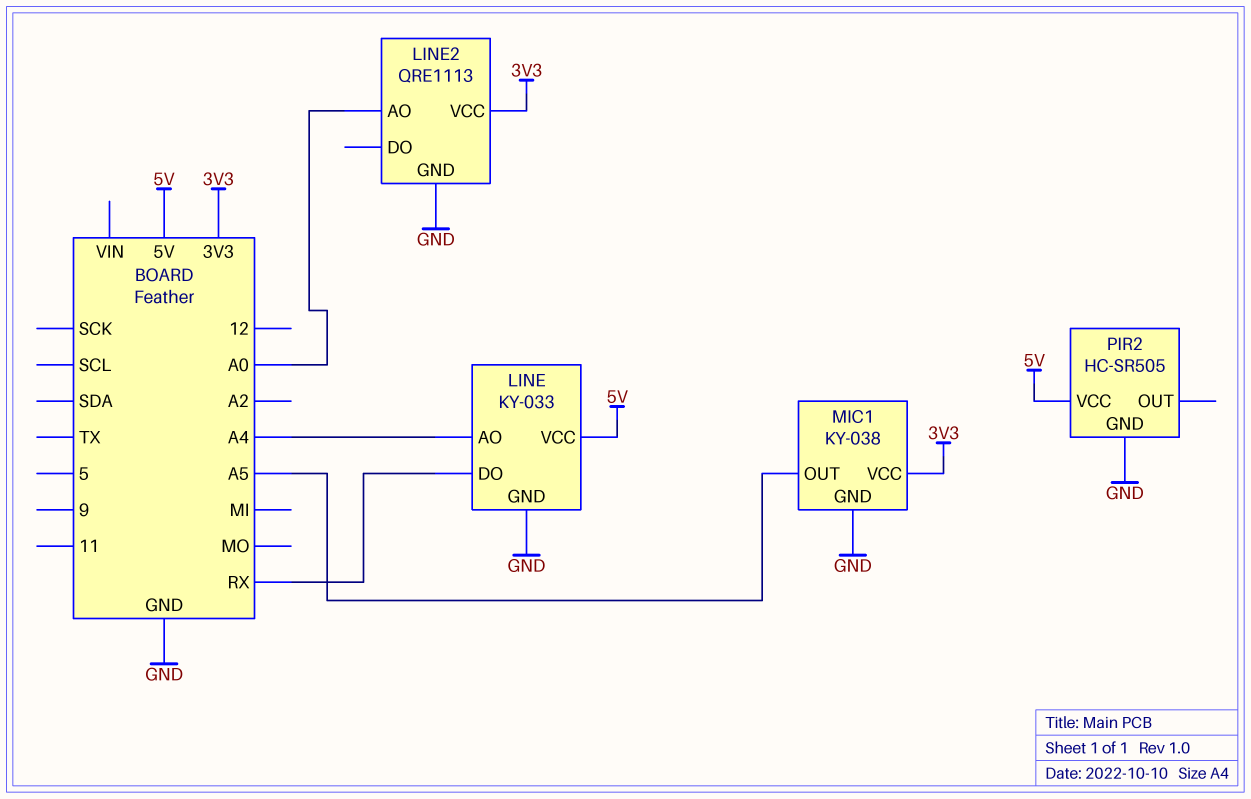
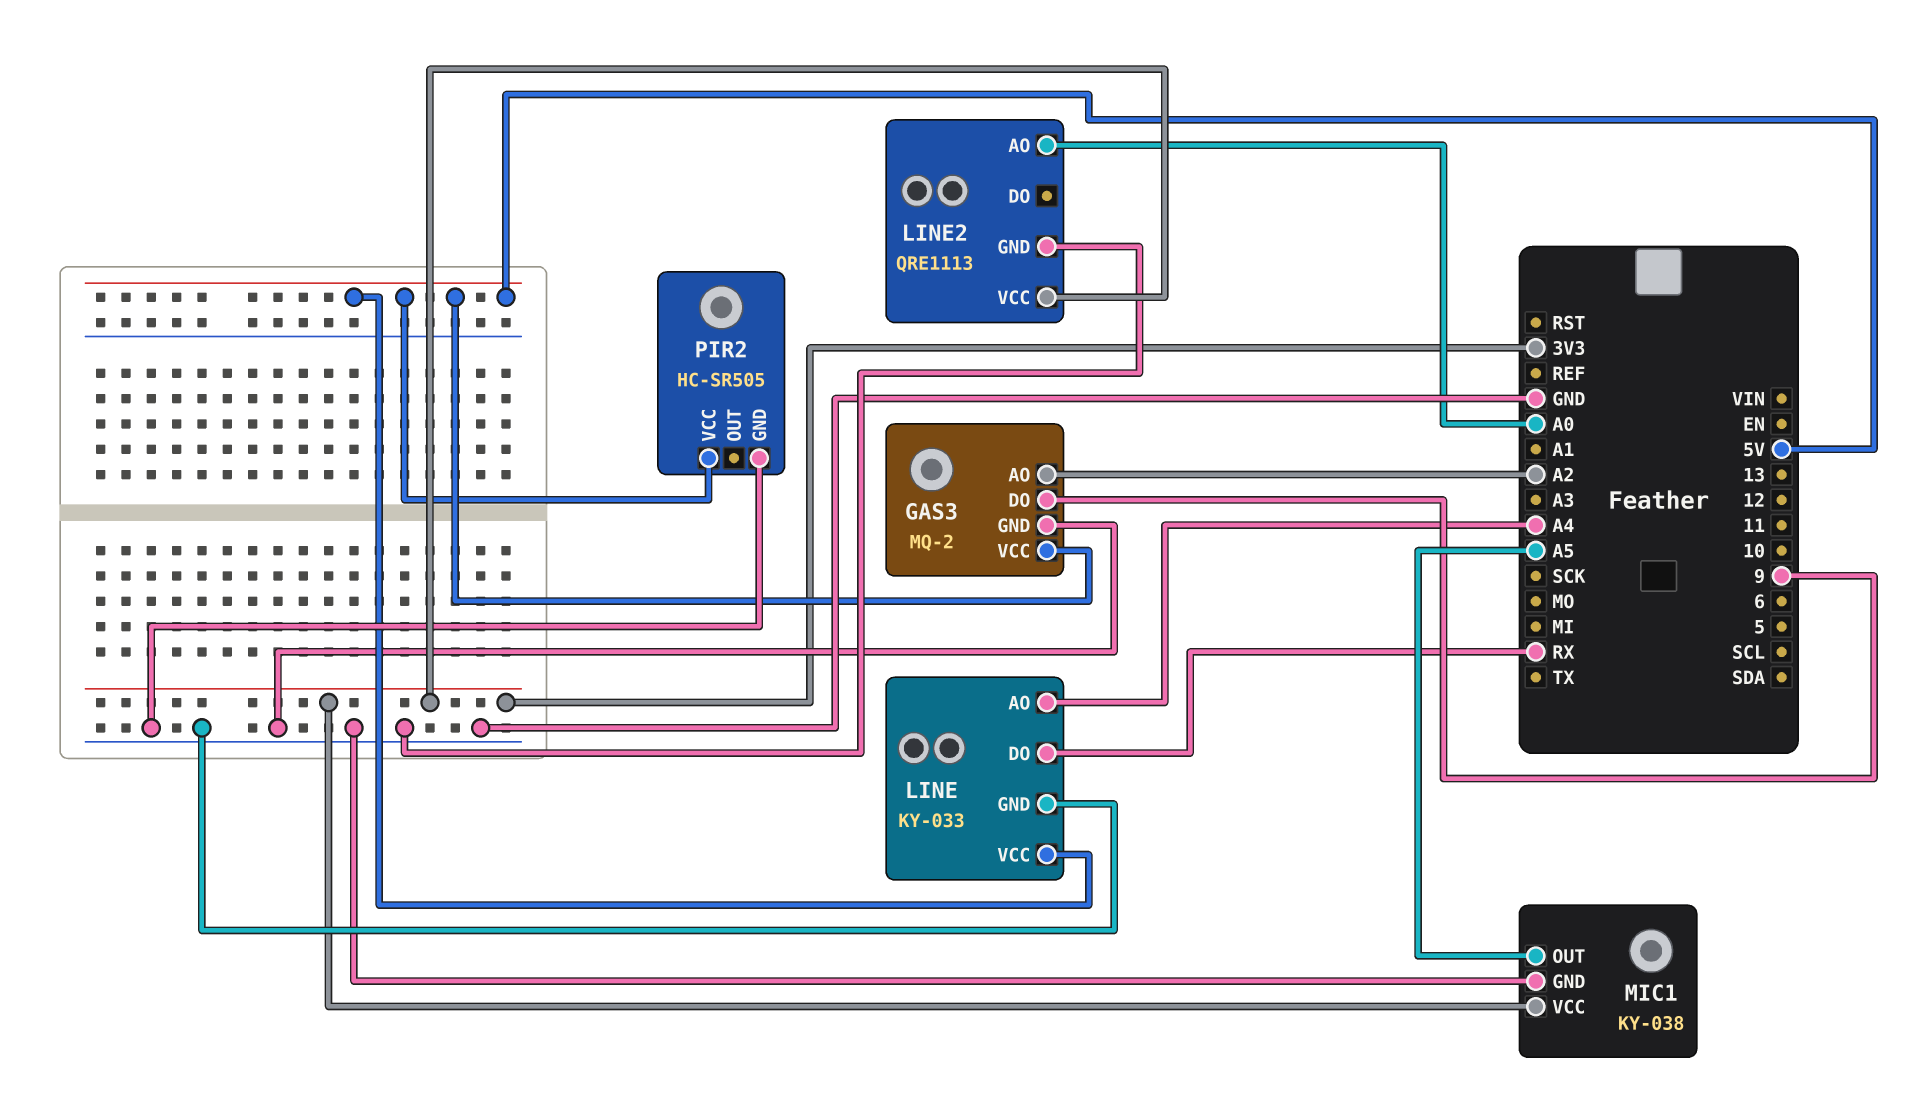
GAS3: none -> MQ-2
GAS3 pin AO: none -> A2
GAS3 pin DO: none -> 9
GAS3 pin GND: none -> GND
GAS3 pin VCC: none -> 5V

